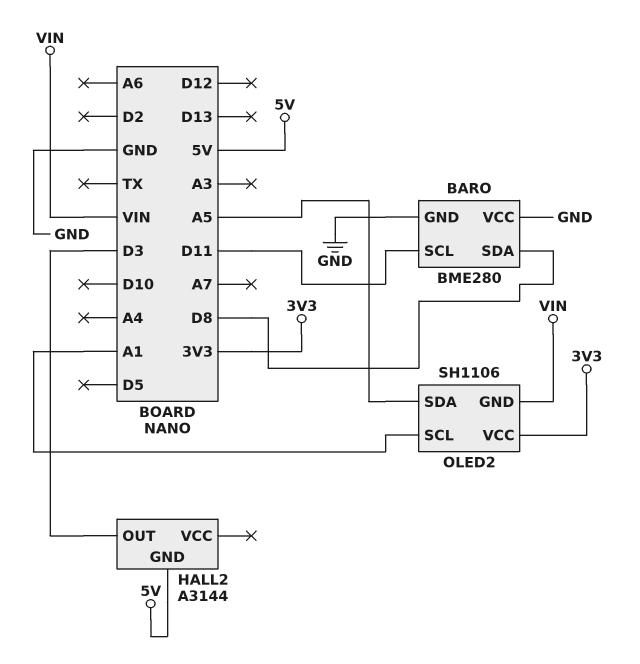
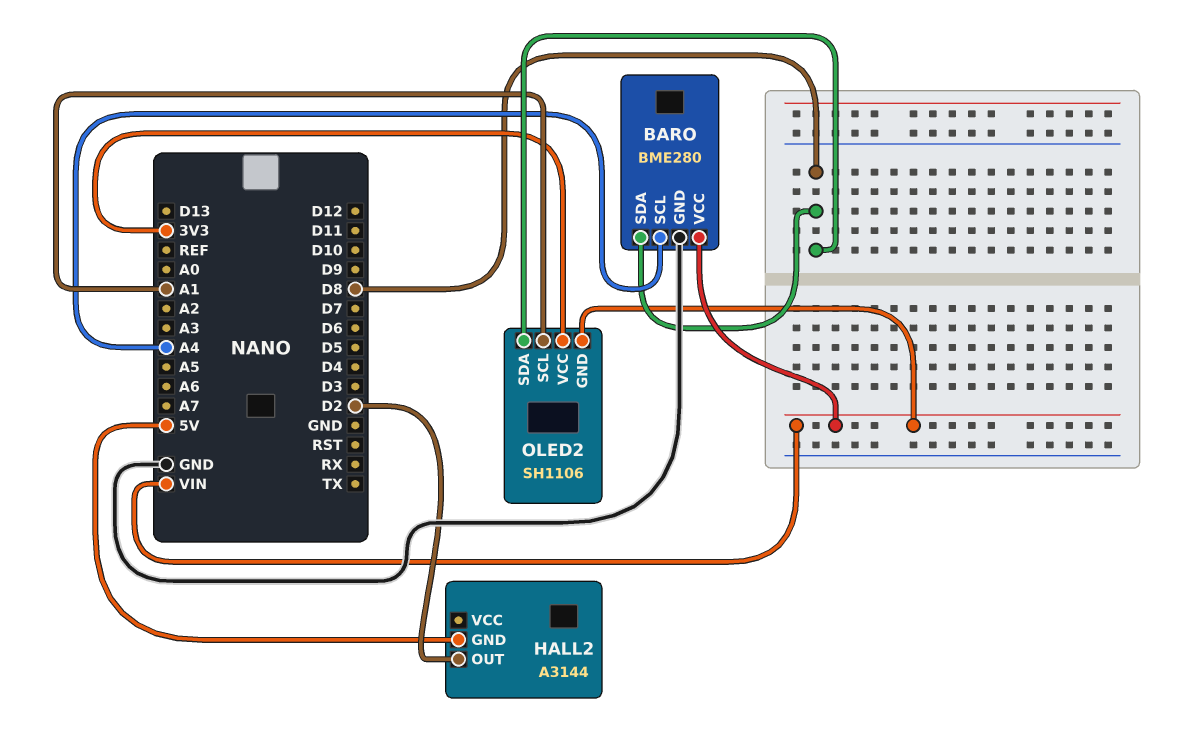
BARO pin SCL: D11 -> A4
BARO pin VCC: GND -> VIN
HALL2 pin OUT: D3 -> D2
OLED2 pin SDA: A5 -> D8

